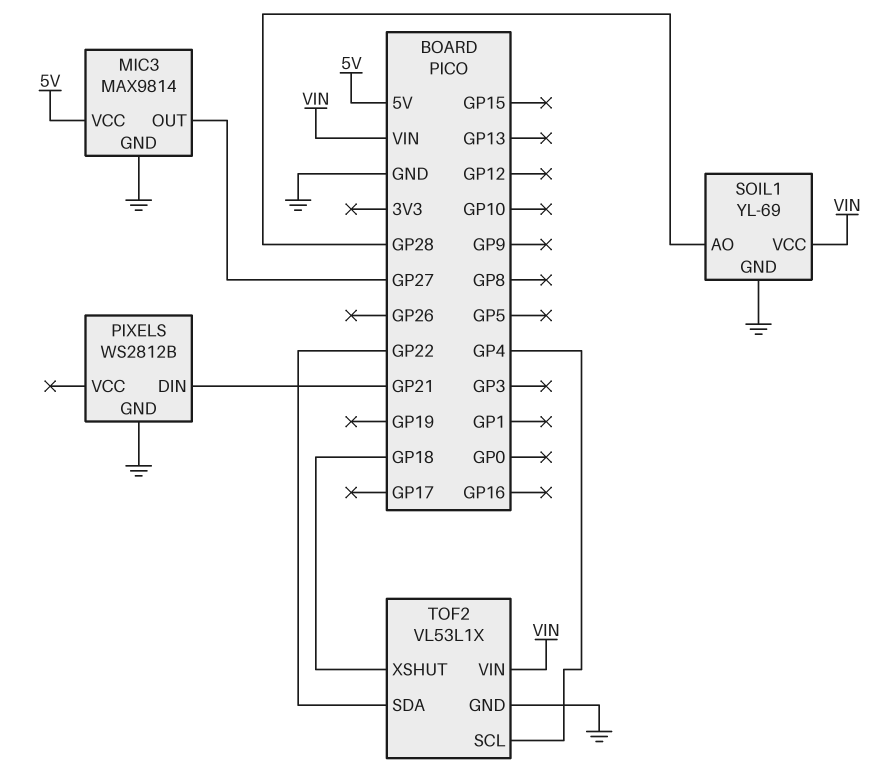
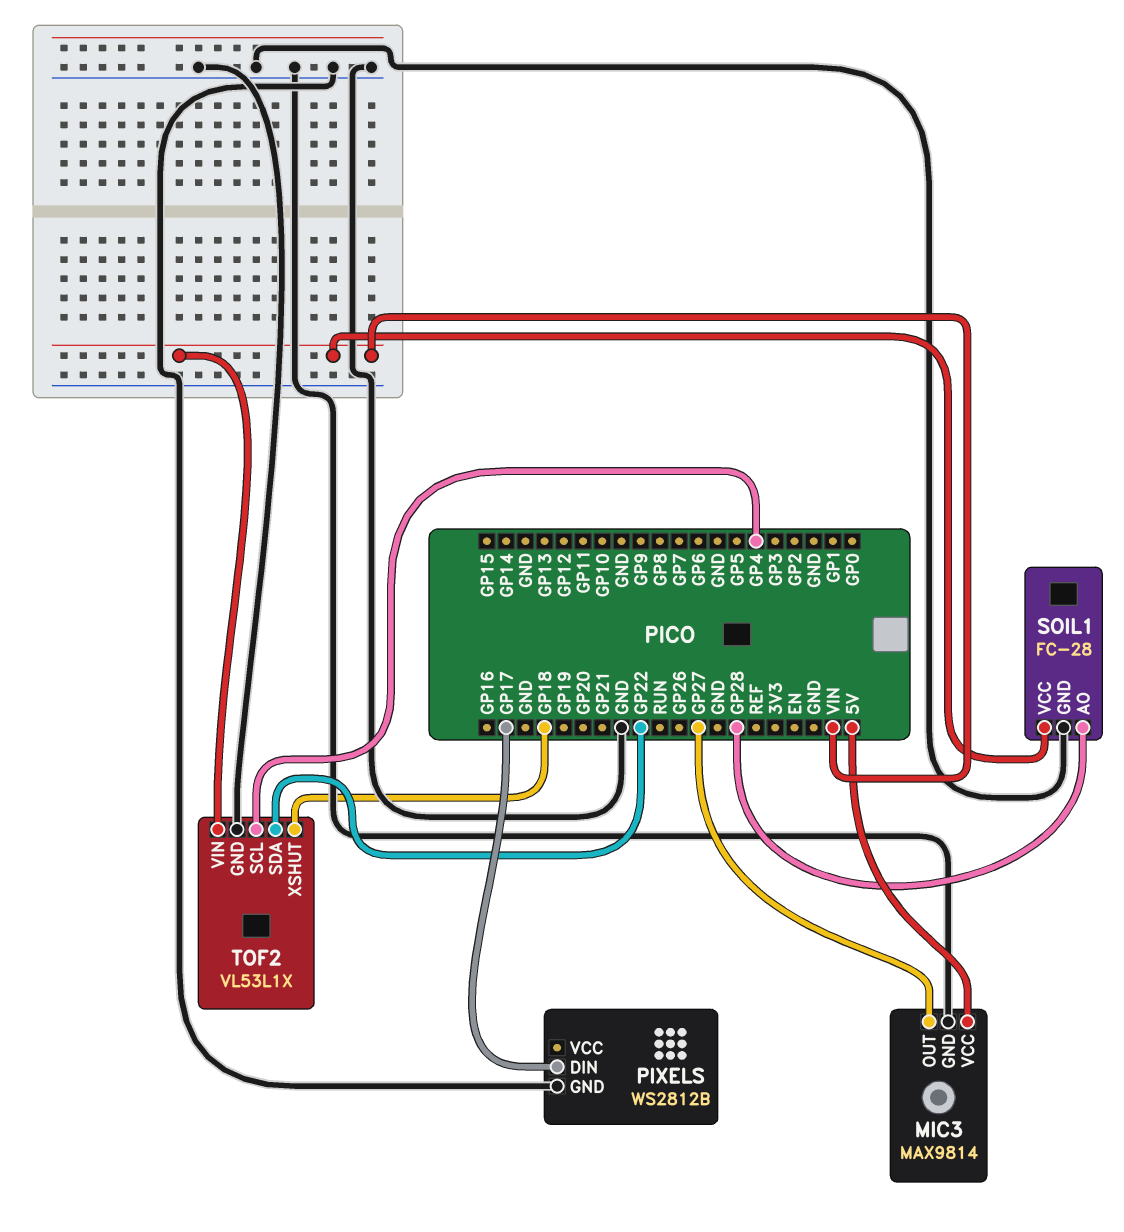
PIXELS pin DIN: GP21 -> GP17
SOIL1: YL-69 -> FC-28

